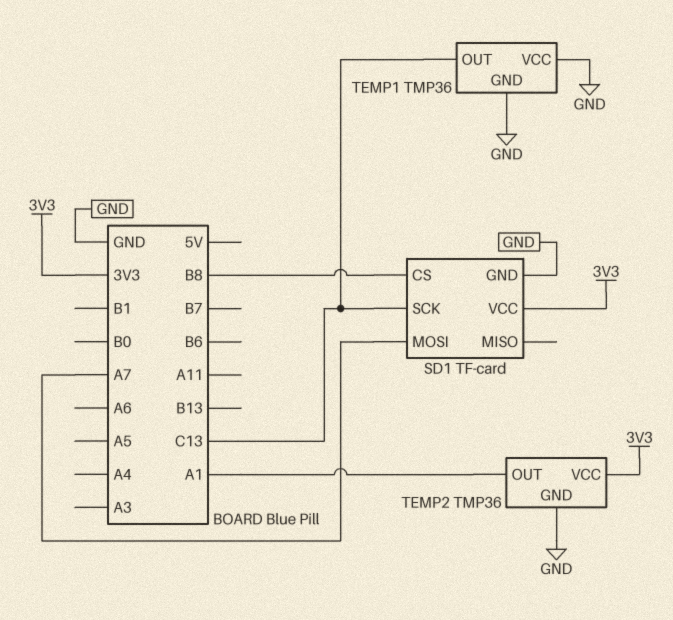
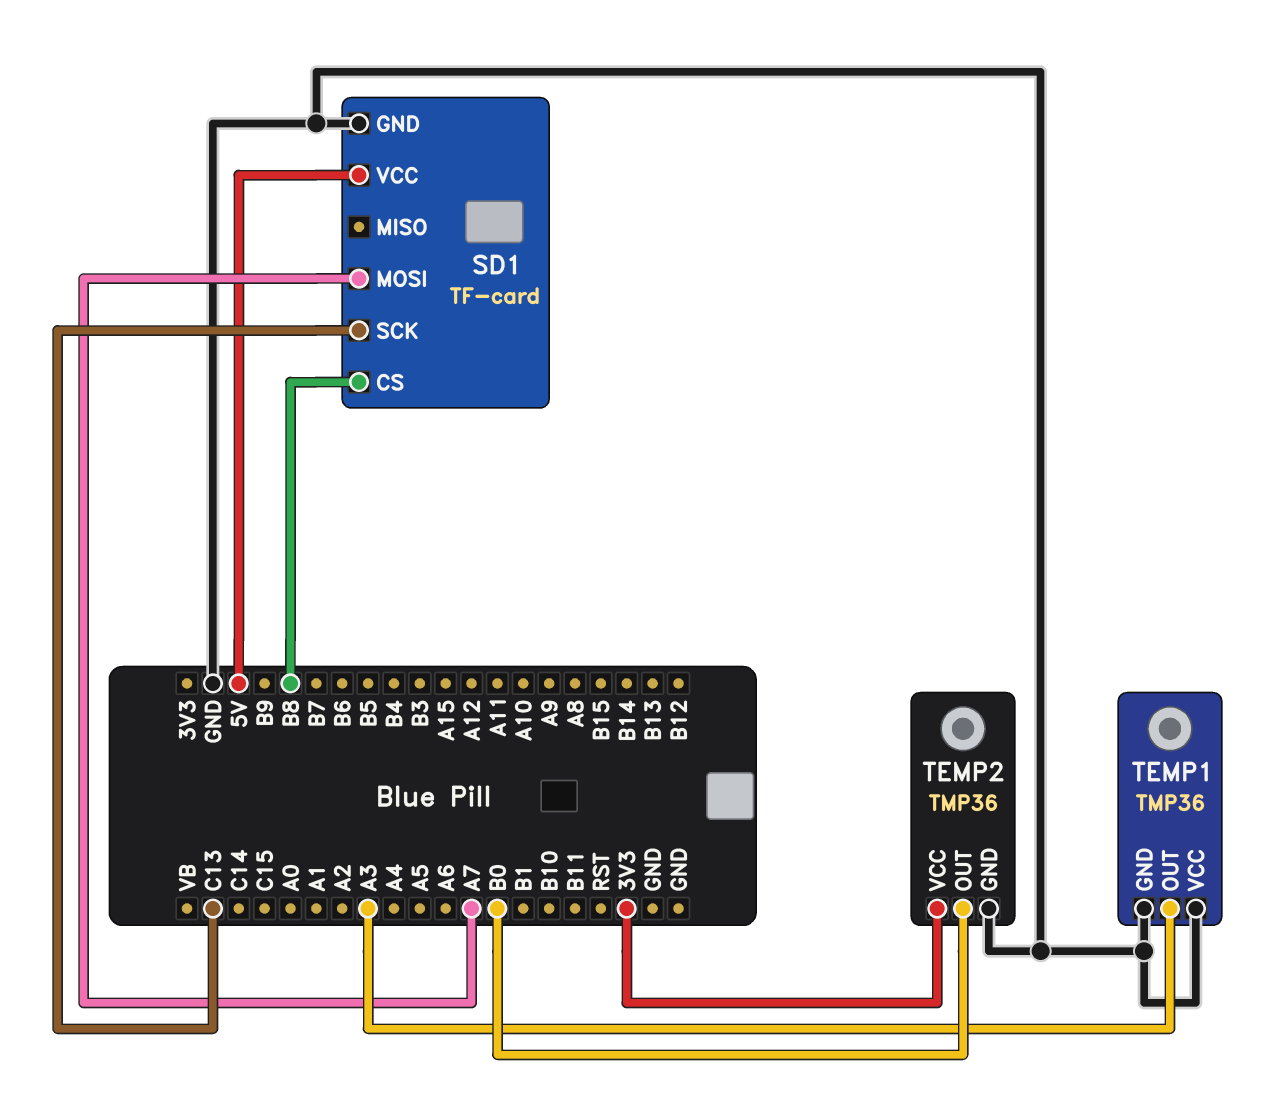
SD1 pin VCC: 3V3 -> 5V
TEMP1 pin OUT: C13 -> A3
TEMP2 pin OUT: A1 -> B0

